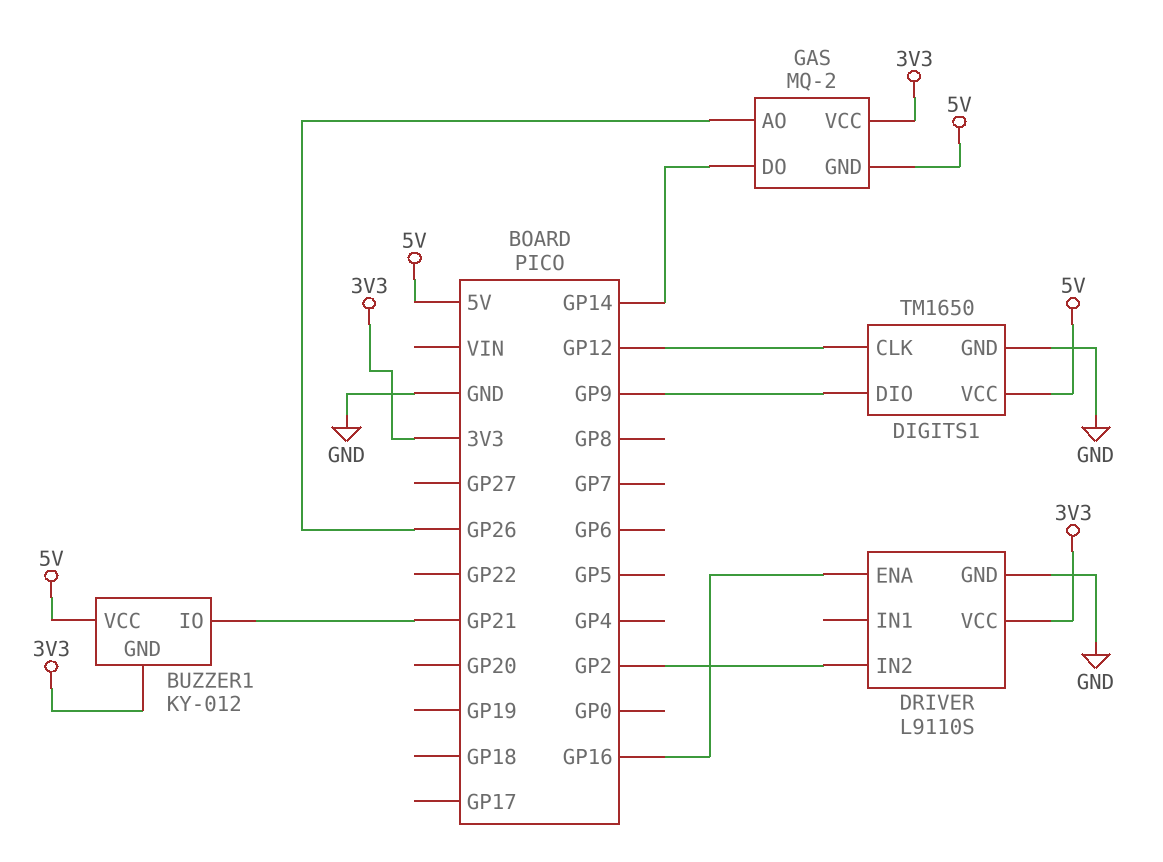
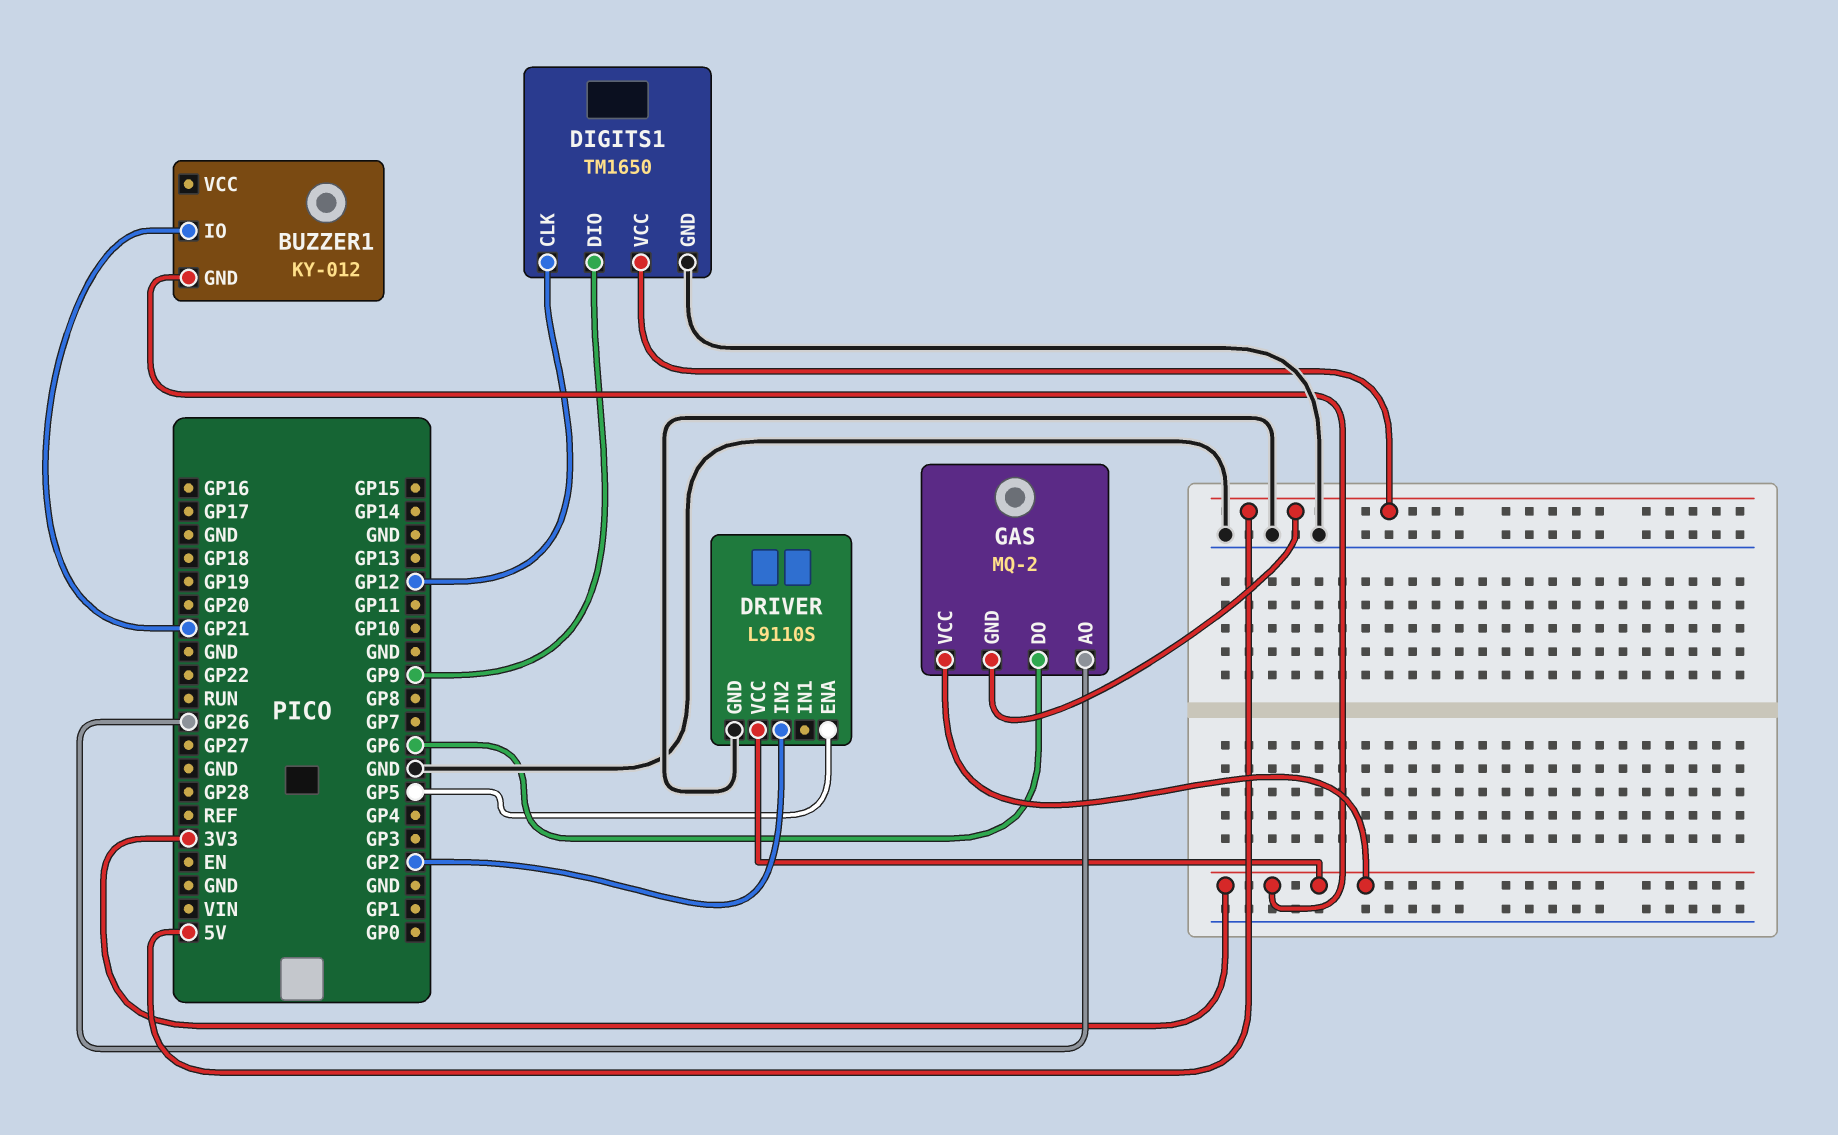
BUZZER1 pin VCC: 5V -> none
DRIVER pin ENA: GP16 -> GP5
GAS pin DO: GP14 -> GP6

